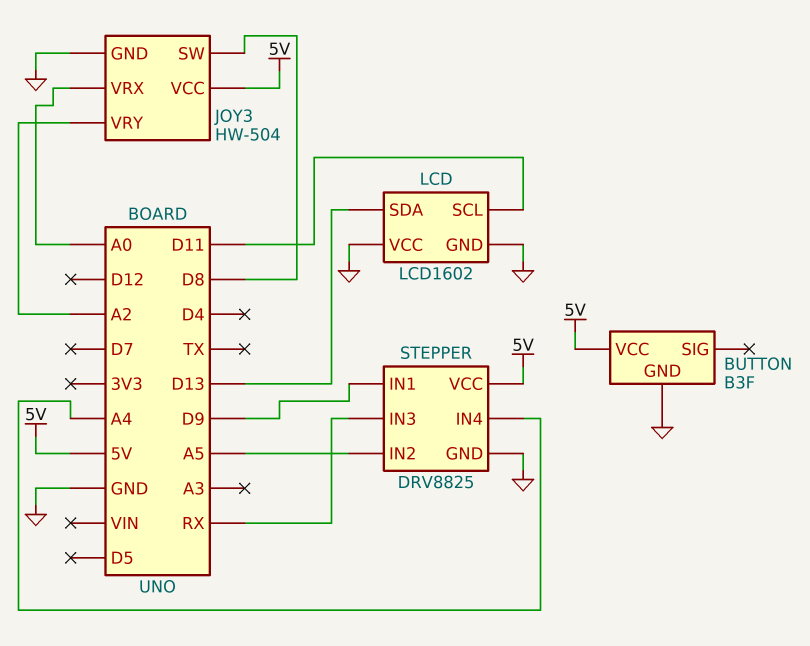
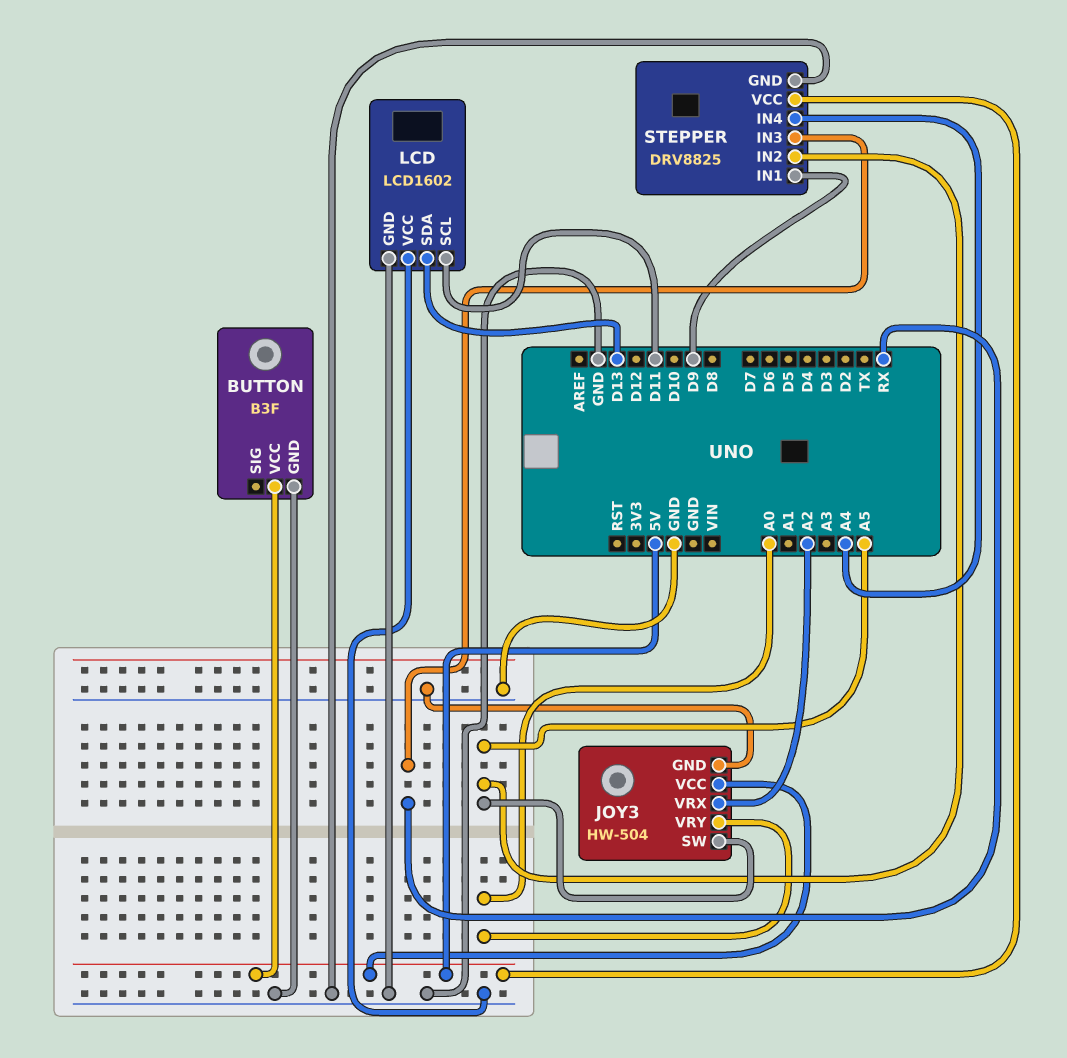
JOY3 pin SW: D8 -> A5
JOY3 pin VRX: A0 -> A2
JOY3 pin VRY: A2 -> A0

